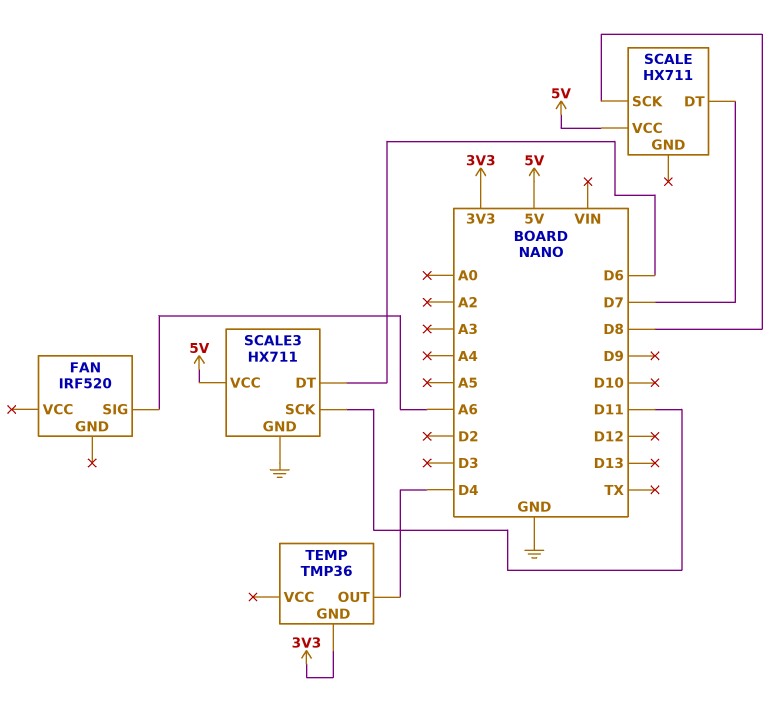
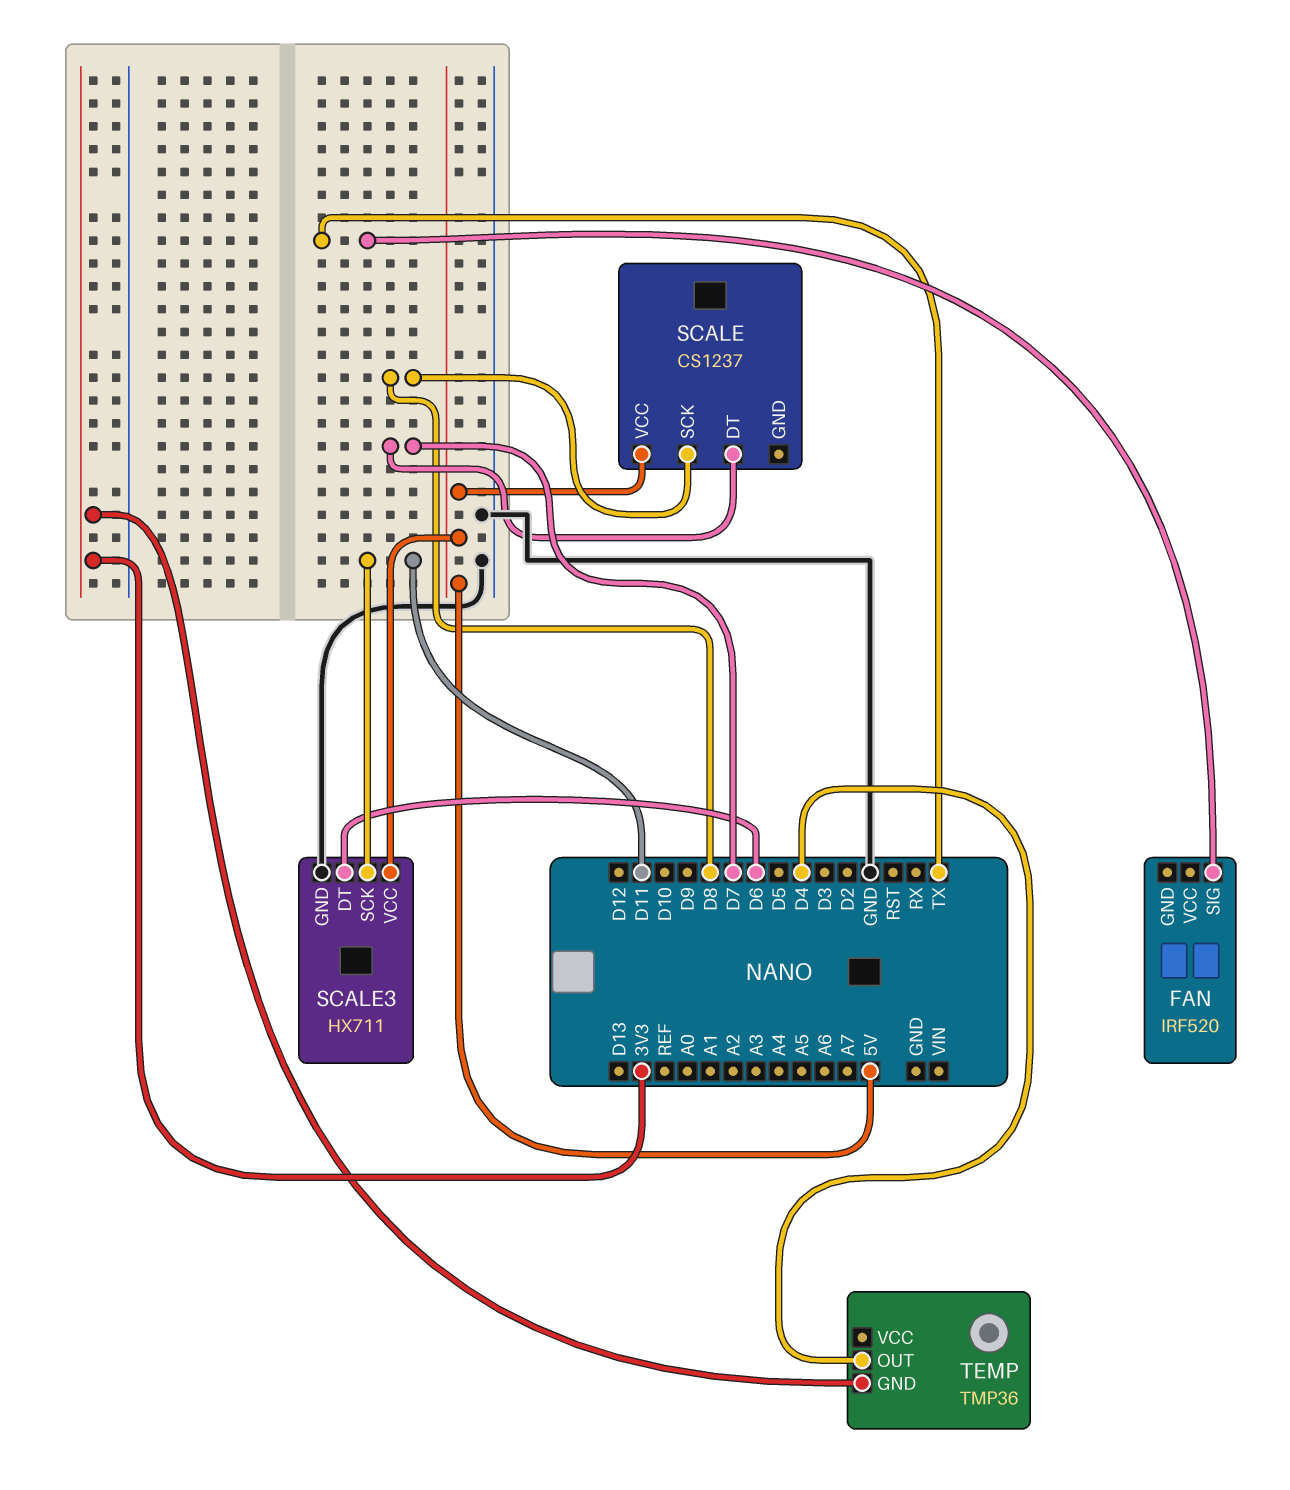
FAN pin SIG: A6 -> TX
SCALE: HX711 -> CS1237

